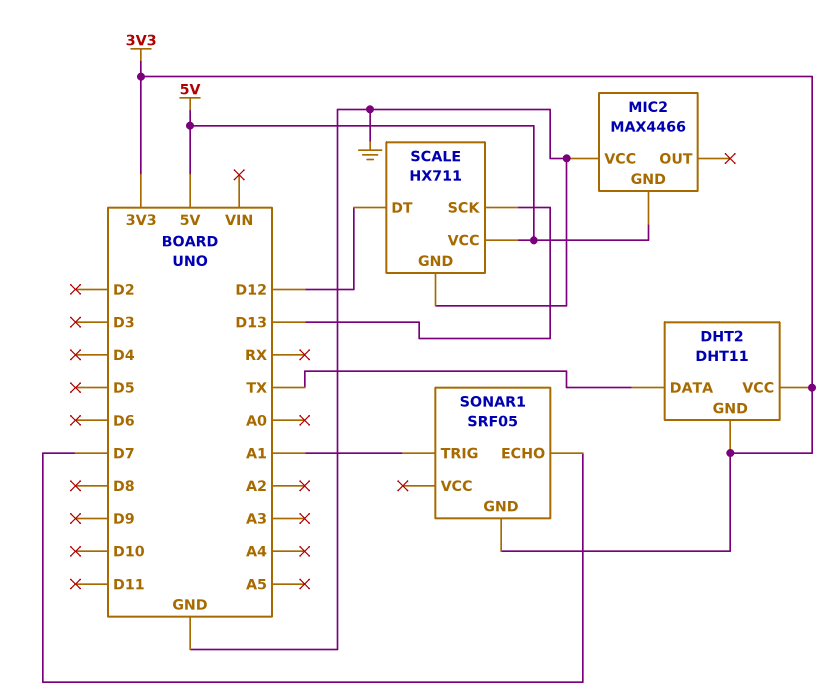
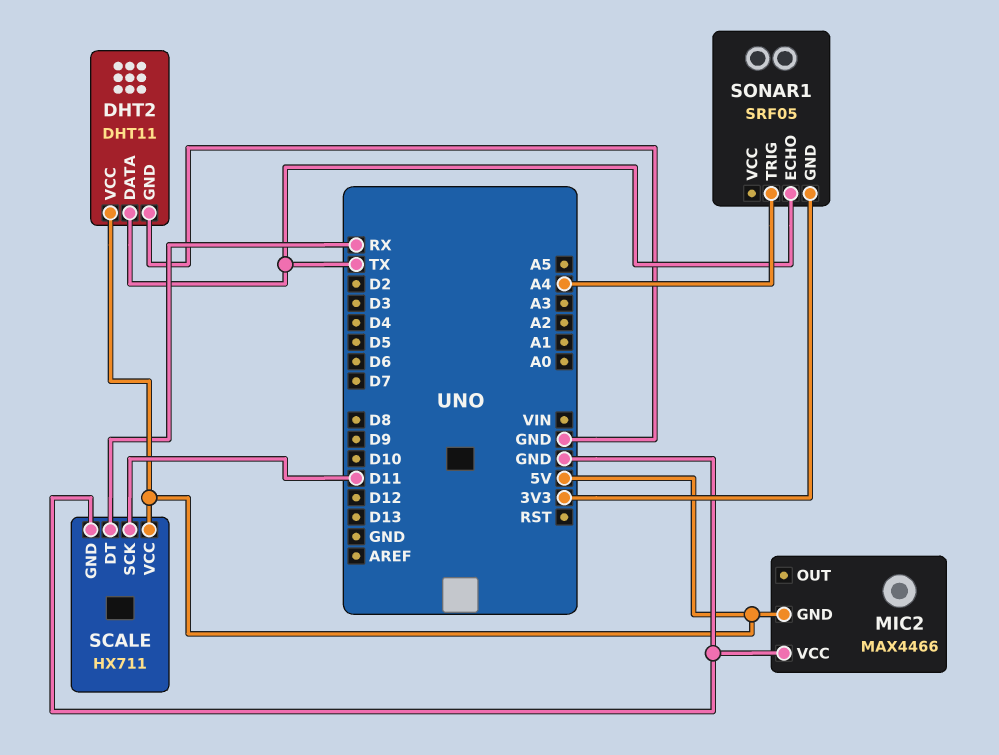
DHT2 pin GND: 3V3 -> GND
DHT2 pin VCC: 3V3 -> 5V
SCALE pin DT: D12 -> RX
SCALE pin SCK: D13 -> D11
SONAR1 pin ECHO: D7 -> TX
SONAR1 pin TRIG: A1 -> A4

